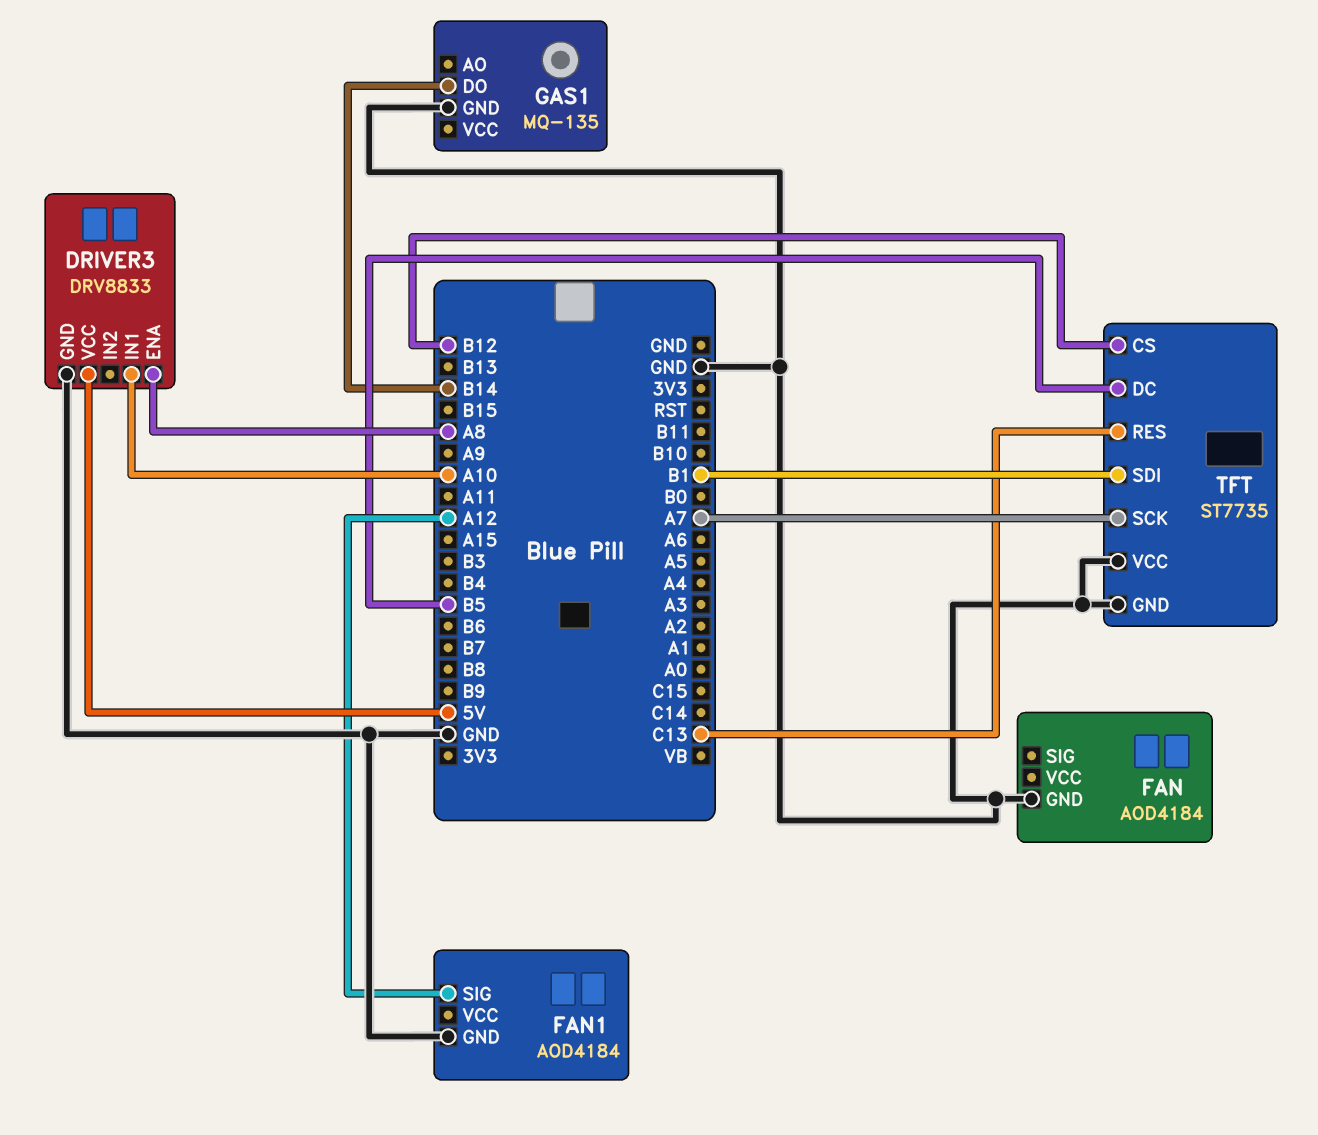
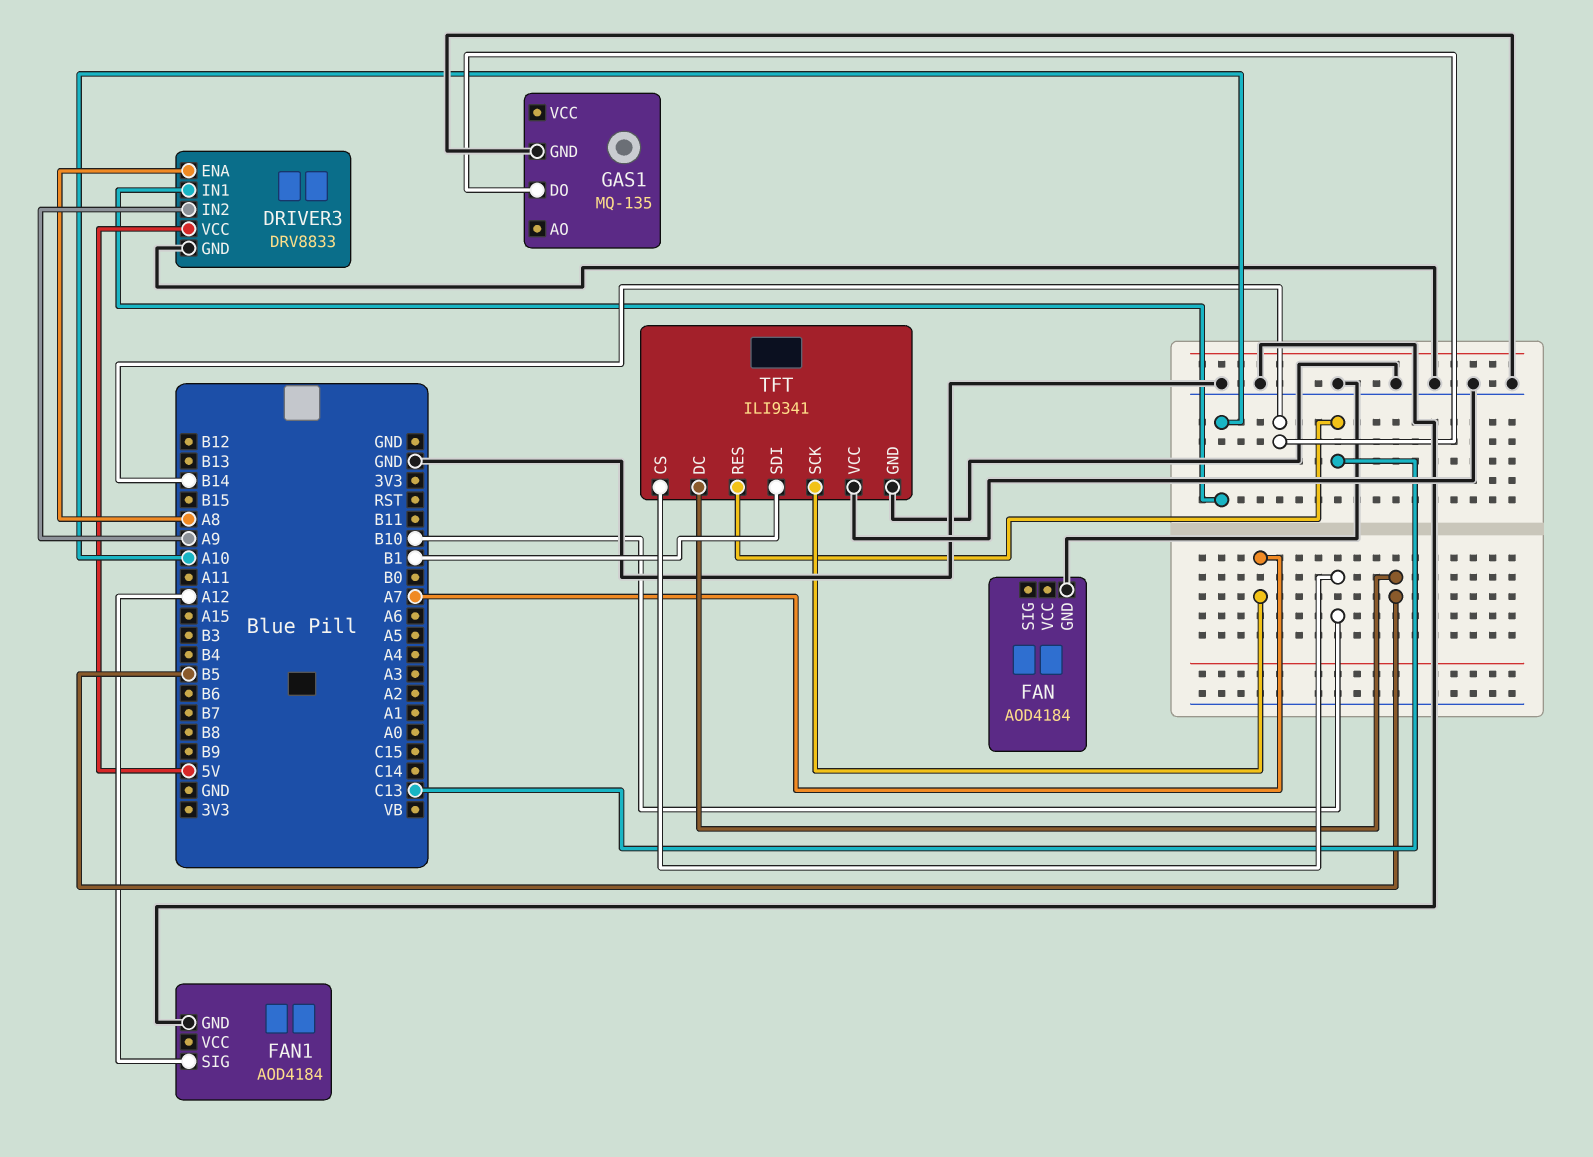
DRIVER3 pin IN2: none -> A9
TFT: ST7735 -> ILI9341
TFT pin CS: B12 -> B10

